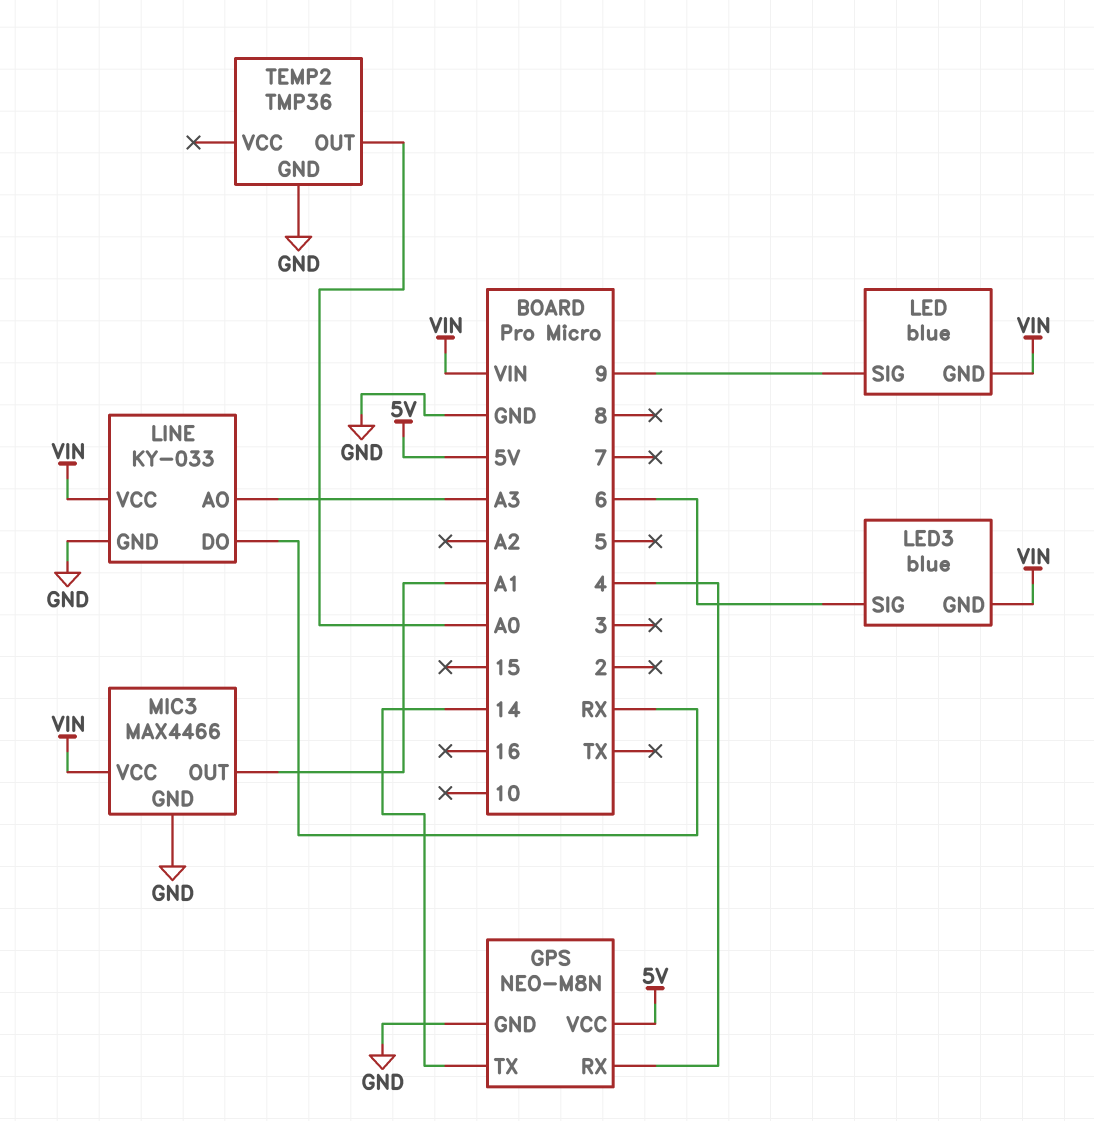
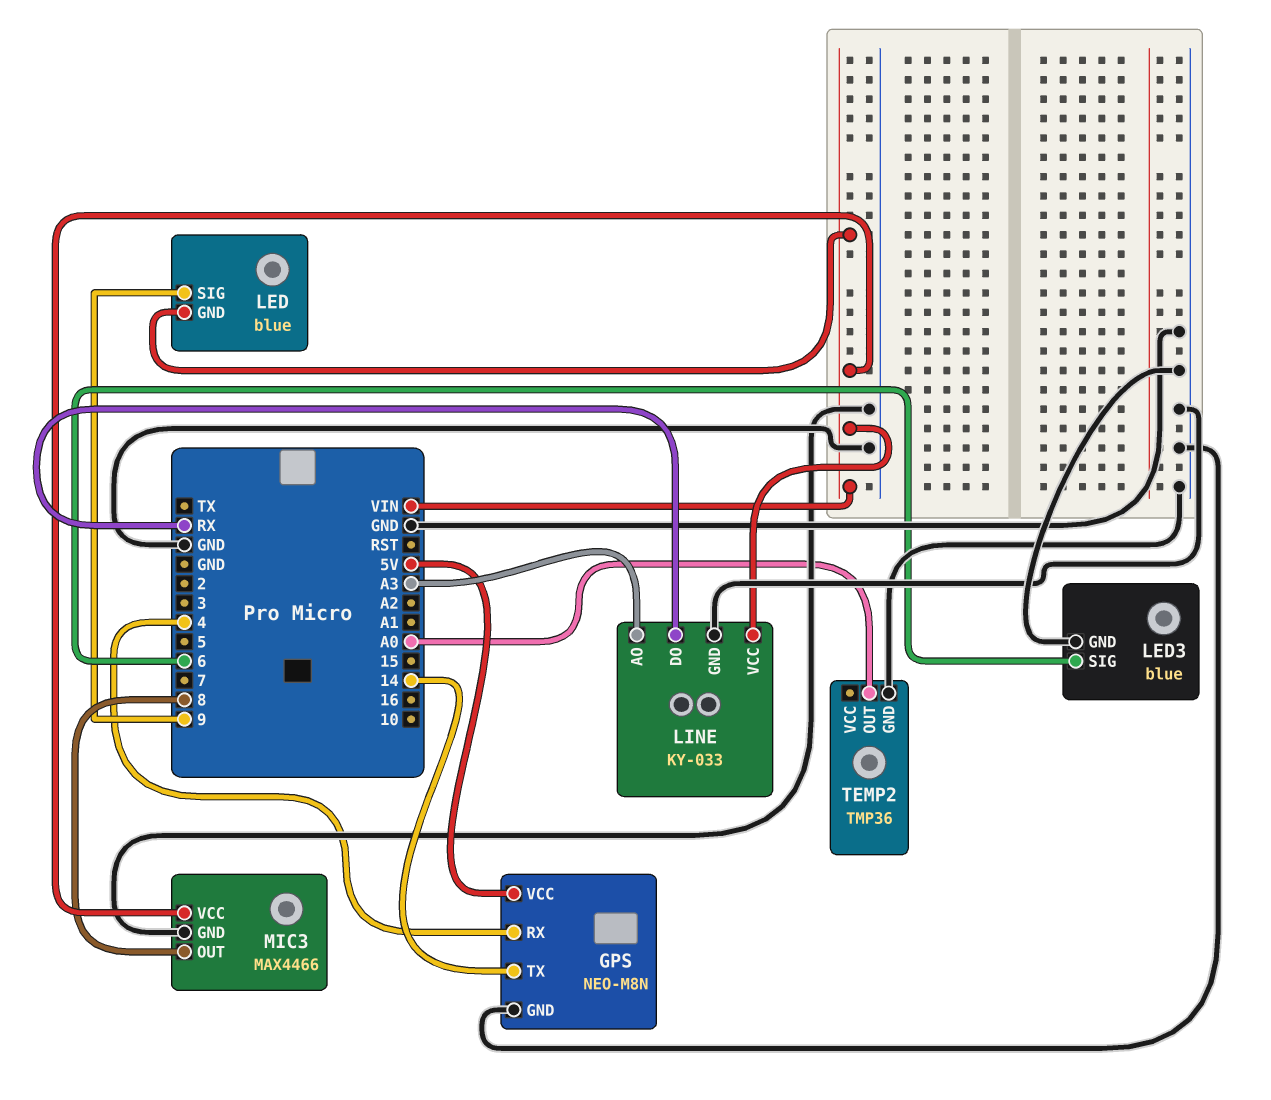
LED3 pin GND: VIN -> GND
MIC3 pin OUT: A1 -> 8

